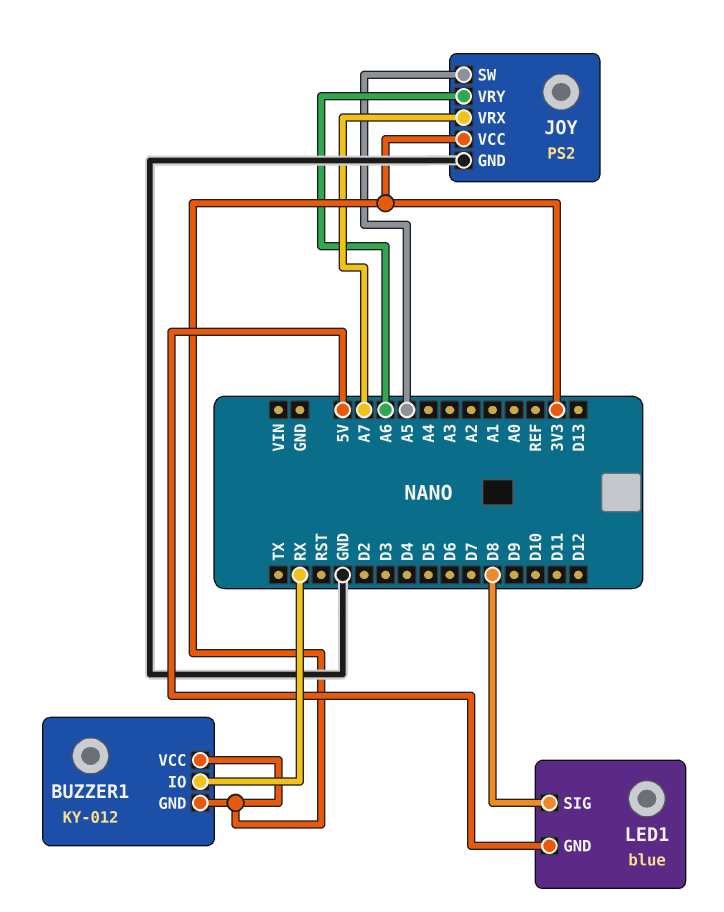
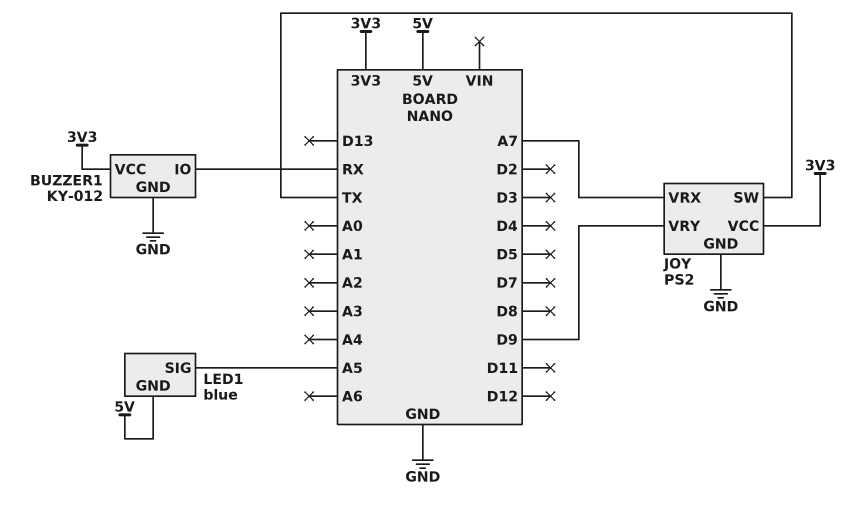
BUZZER1 pin GND: 3V3 -> GND
JOY pin SW: A5 -> TX
JOY pin VRY: A6 -> D9
LED1 pin SIG: D8 -> A5

